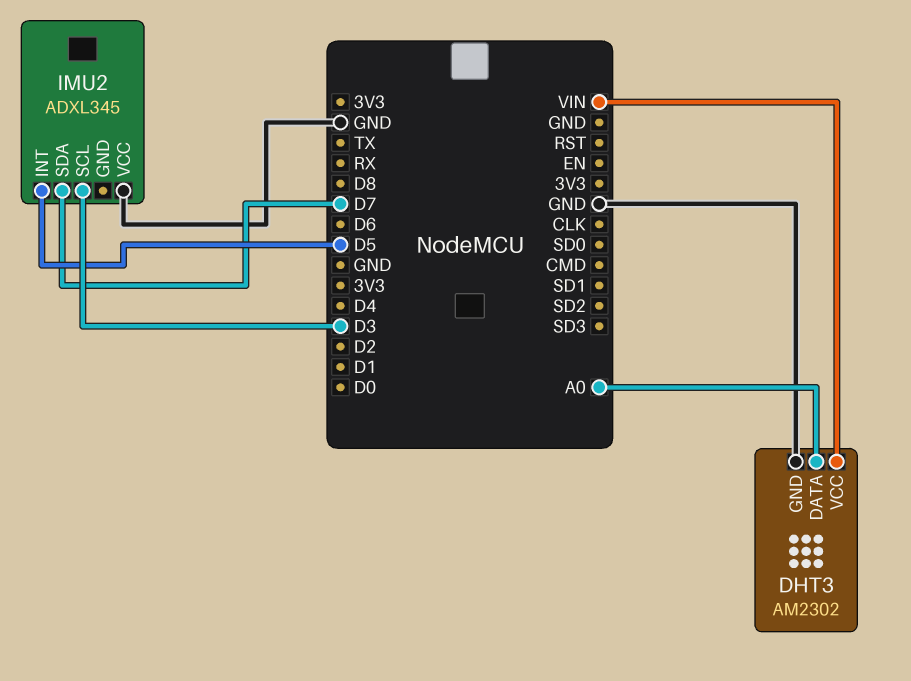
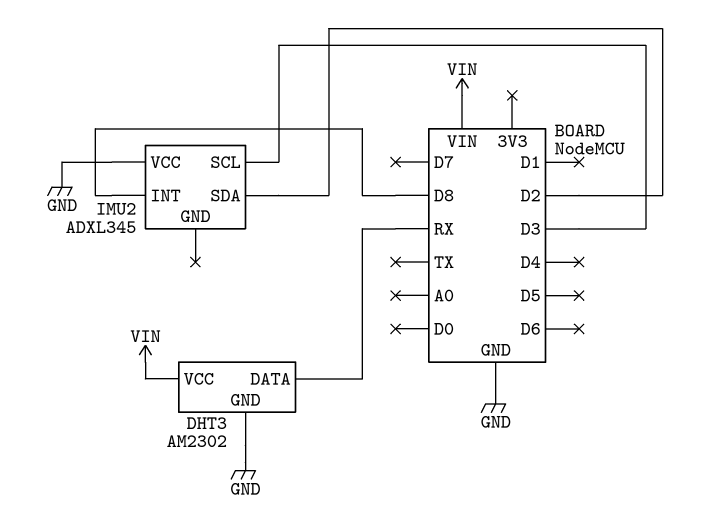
DHT3 pin DATA: A0 -> RX
IMU2 pin INT: D5 -> D8
IMU2 pin SDA: D7 -> D2

